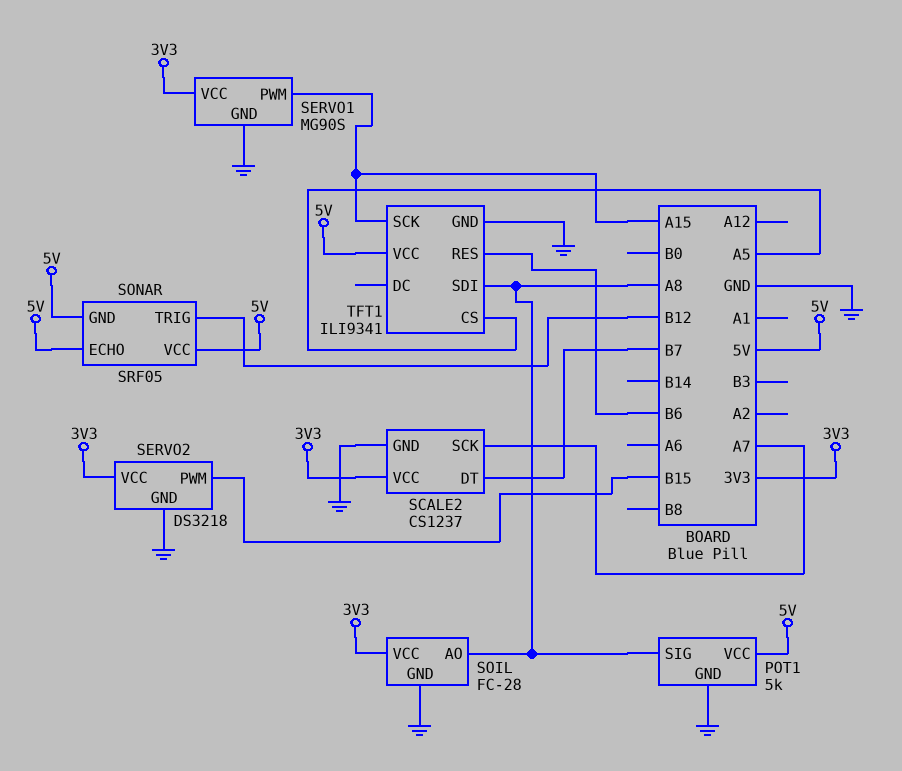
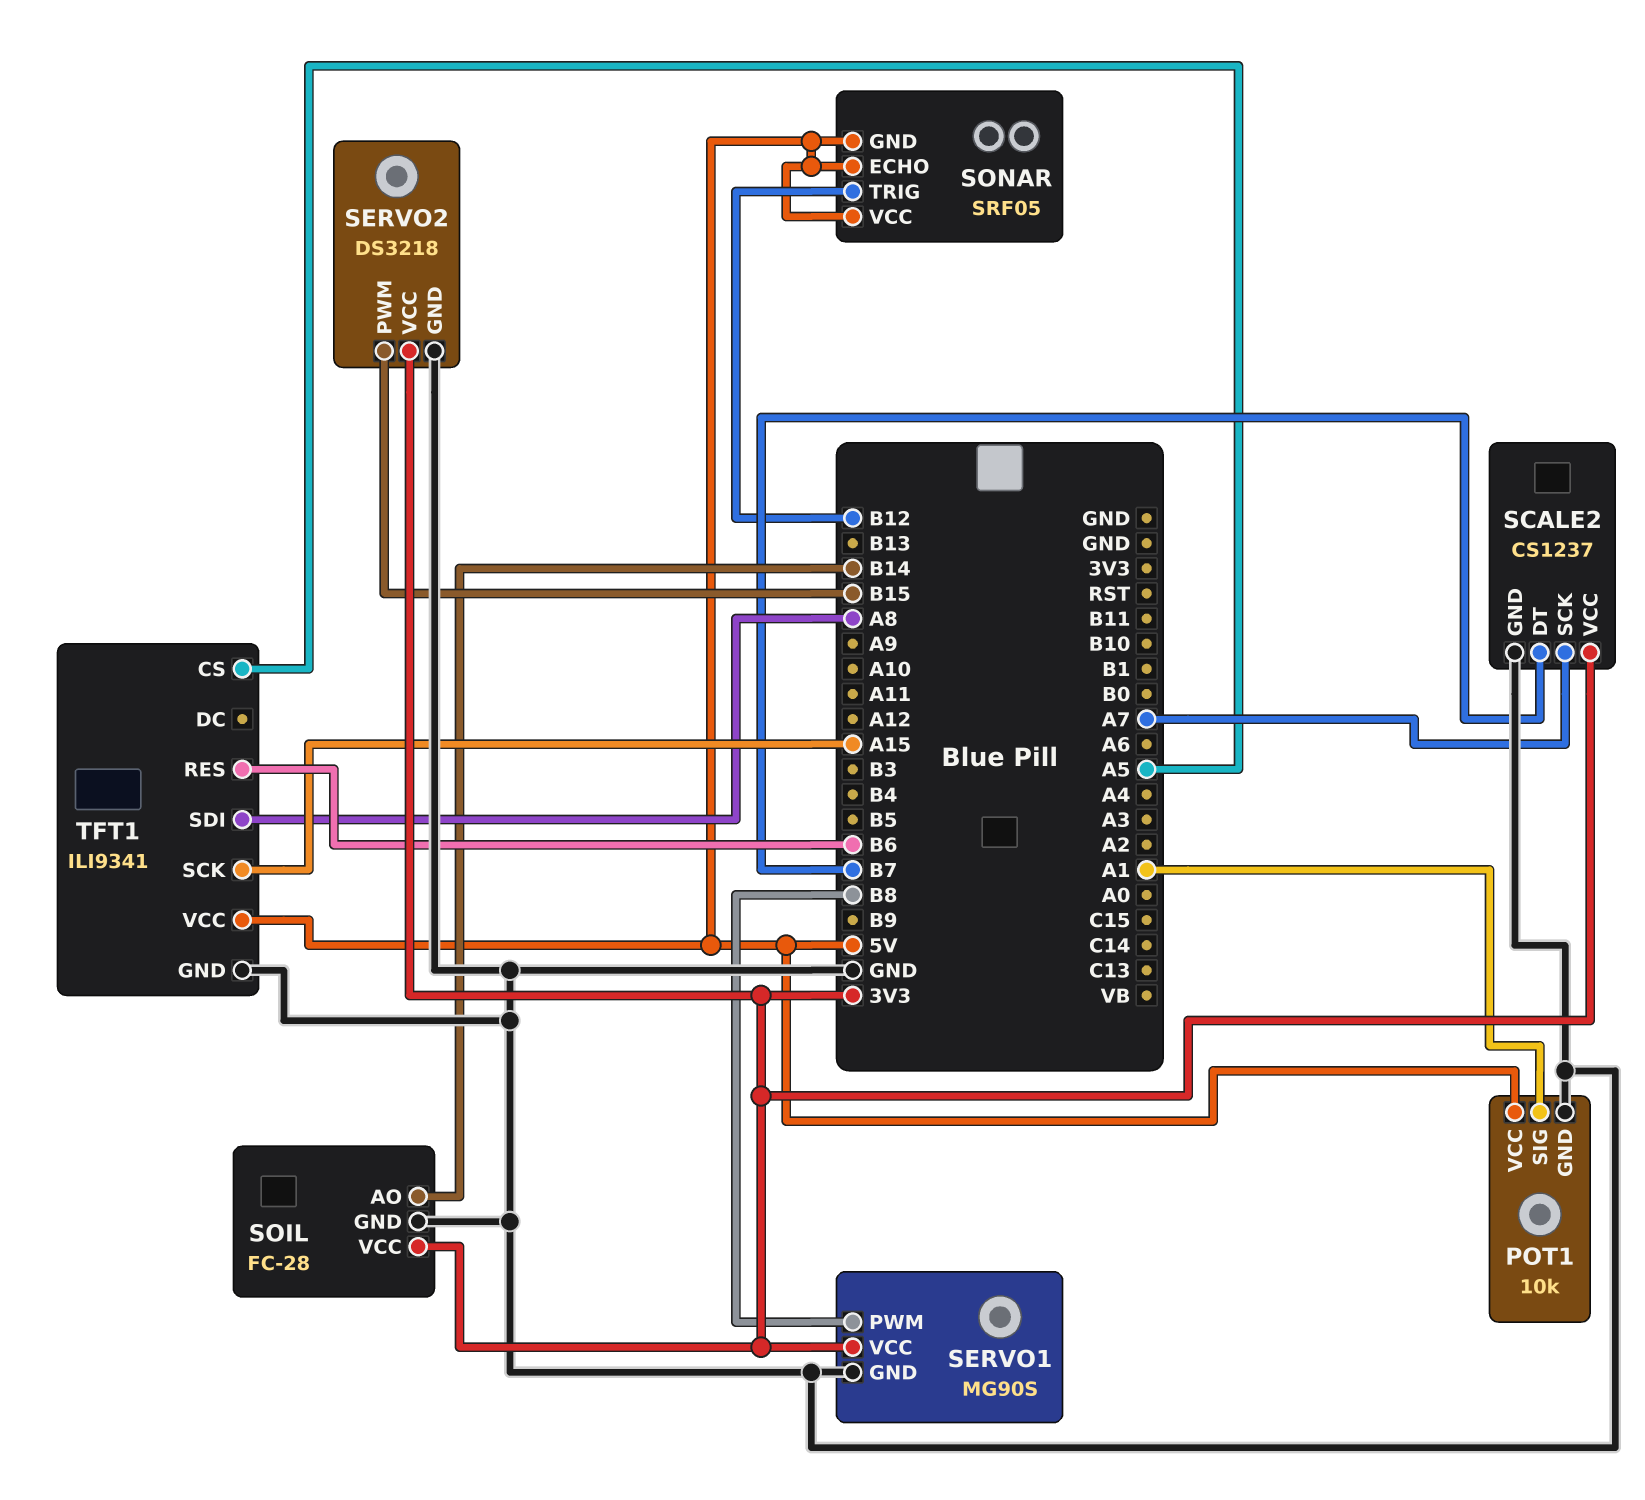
POT1: 5k -> 10k
POT1 pin SIG: A8 -> A1
SERVO1 pin PWM: A15 -> B8
SOIL pin AO: A8 -> B14

